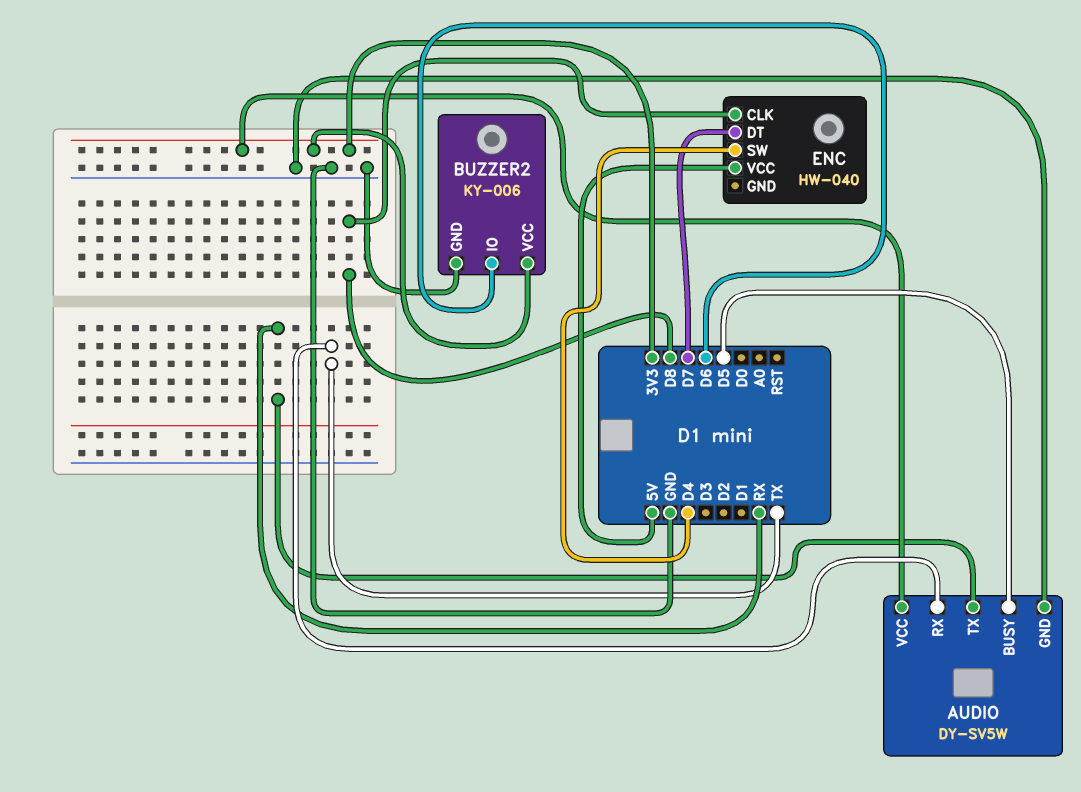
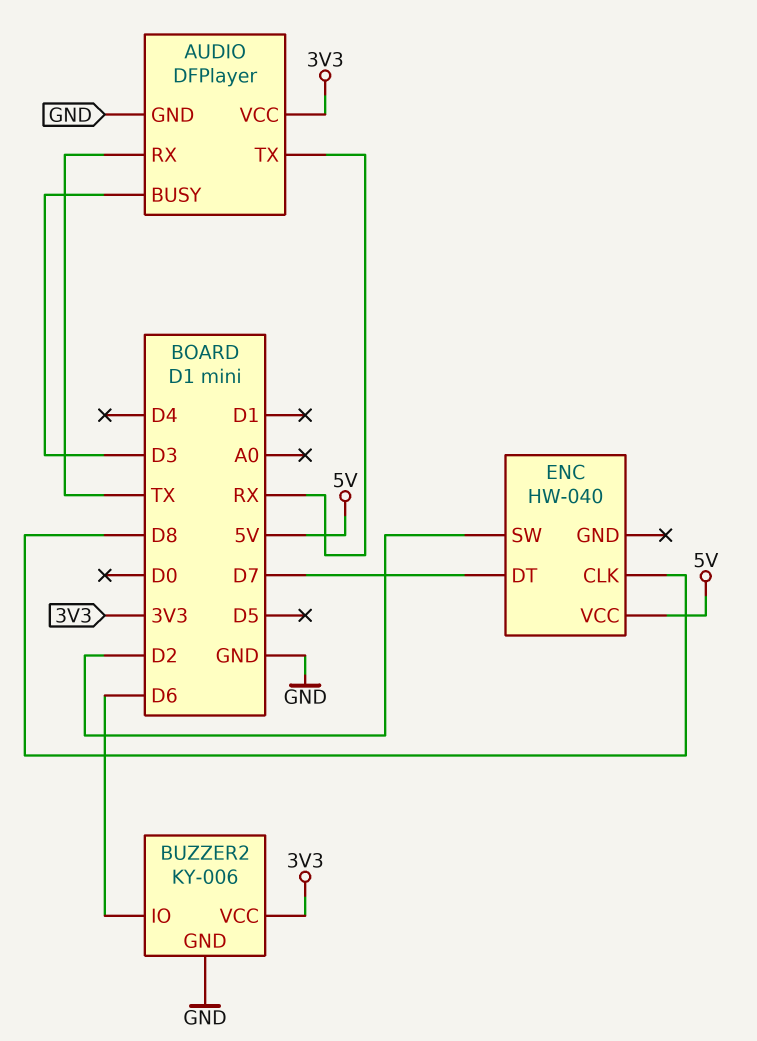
AUDIO: DY-SV5W -> DFPlayer
AUDIO pin BUSY: D5 -> D3
ENC pin SW: D4 -> D2

